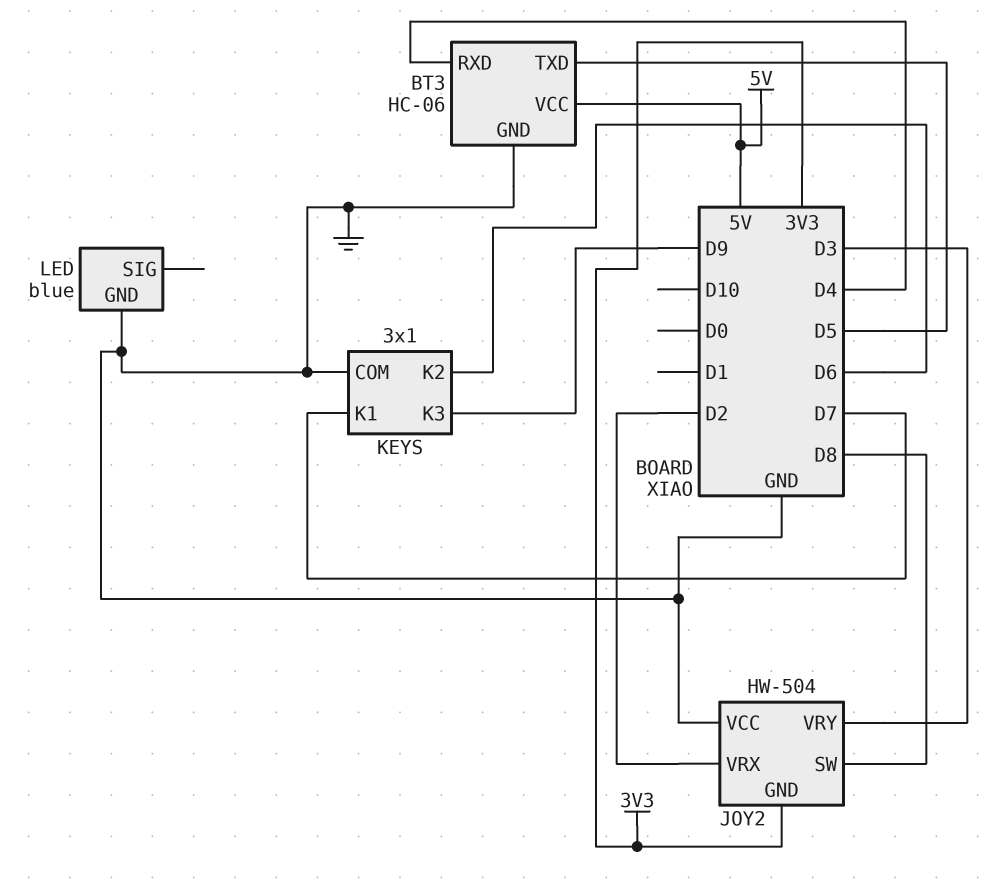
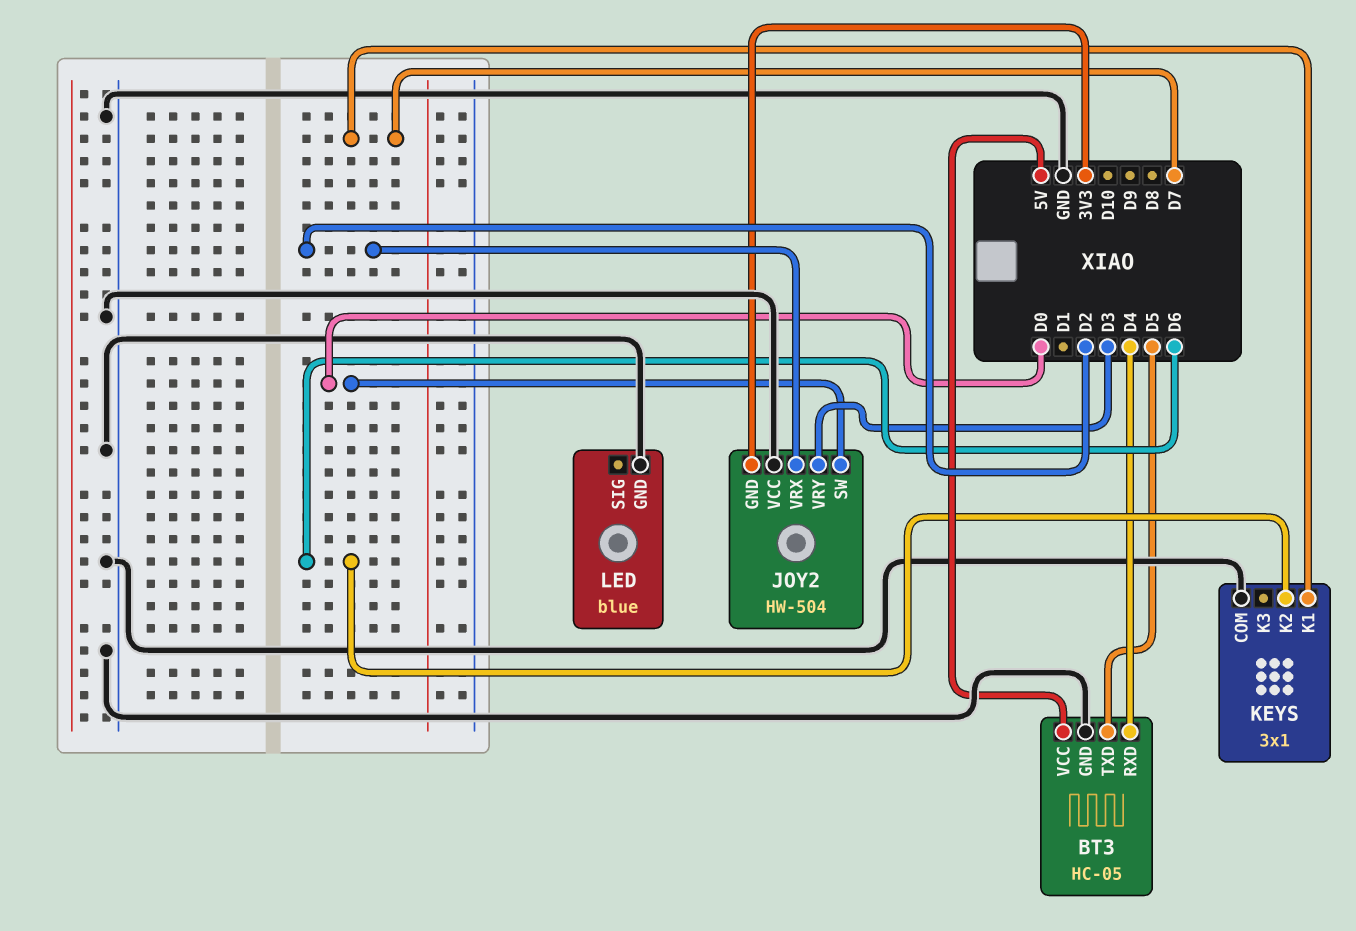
BT3: HC-06 -> HC-05
JOY2 pin SW: D8 -> D0
KEYS pin K3: D9 -> none

